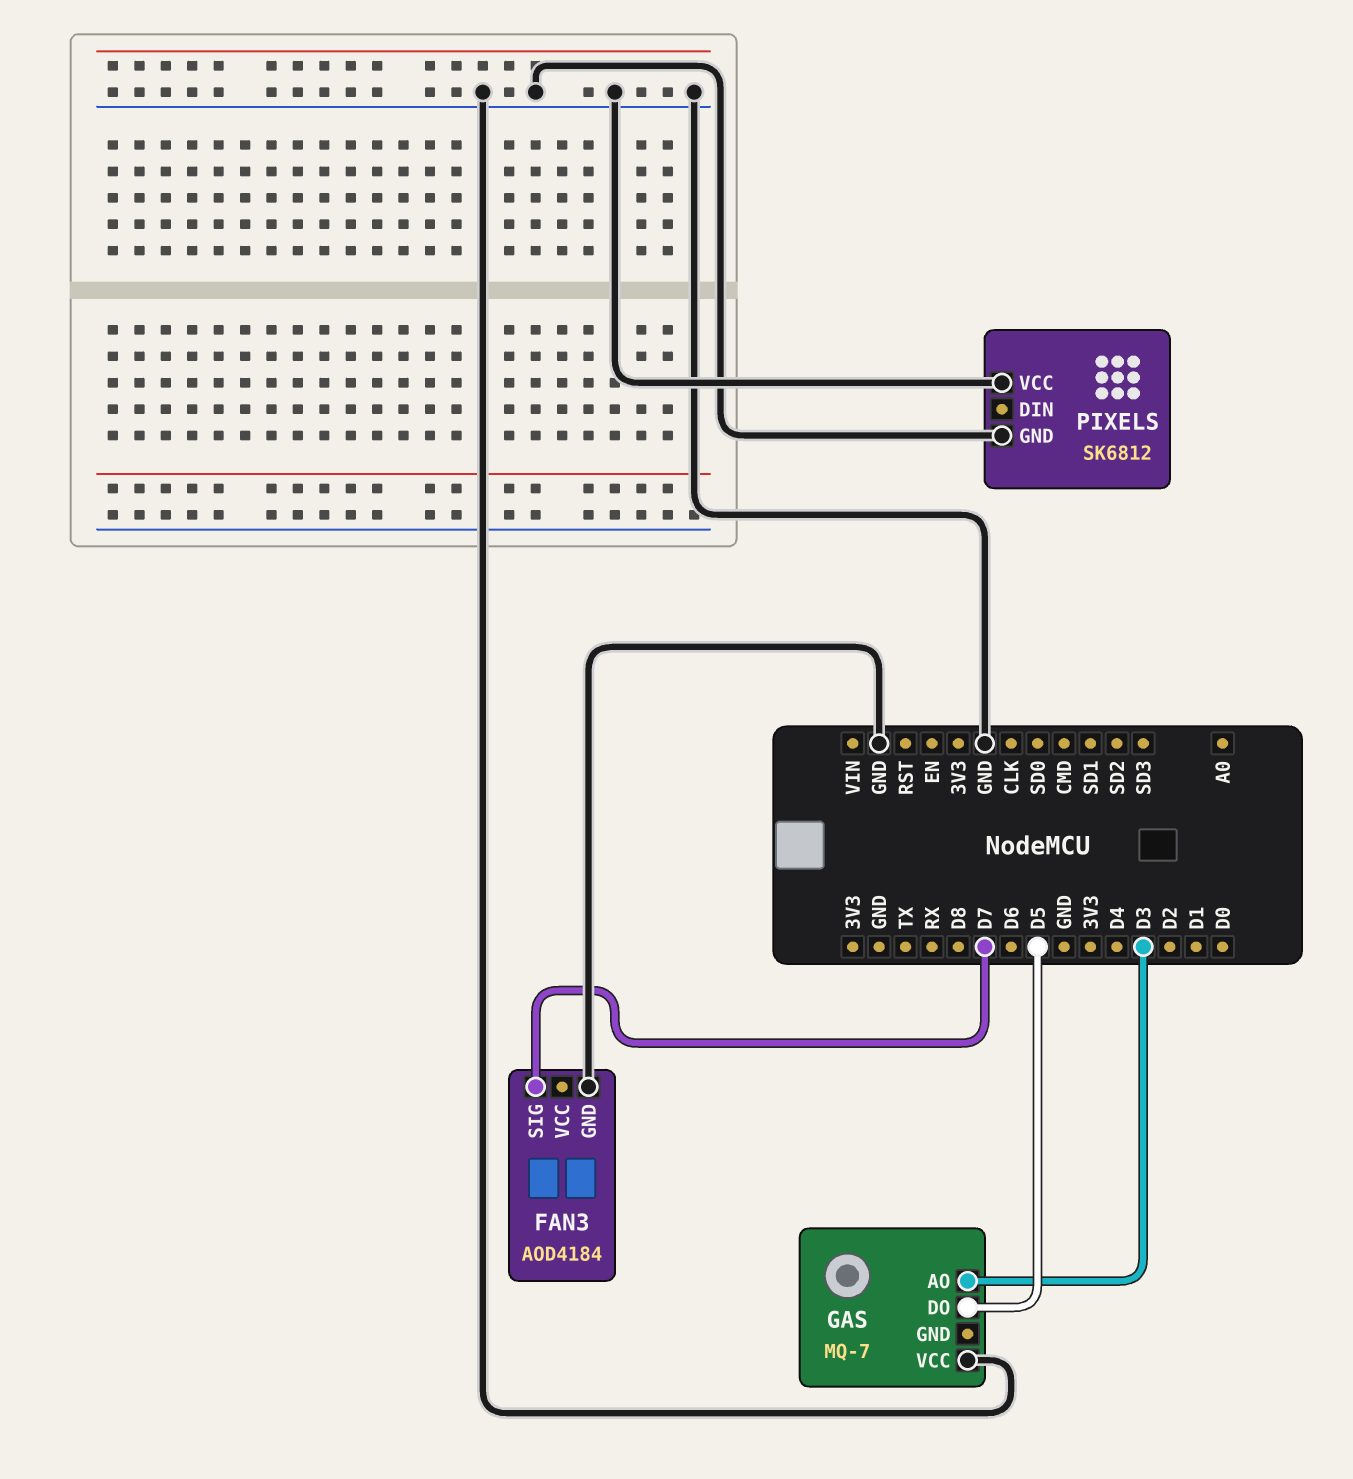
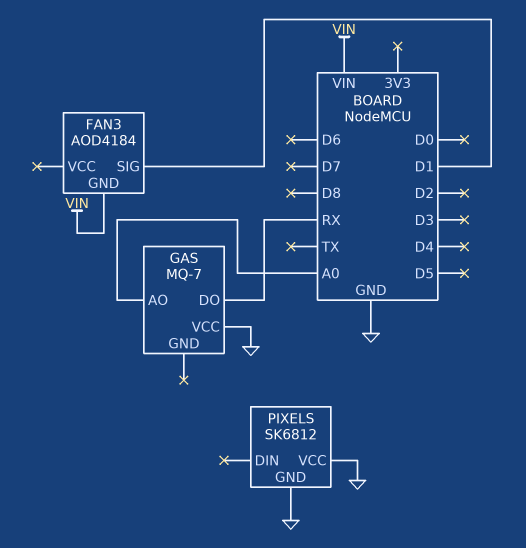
FAN3 pin GND: GND -> VIN
FAN3 pin SIG: D7 -> D1
GAS pin AO: D3 -> A0
GAS pin DO: D5 -> RX

